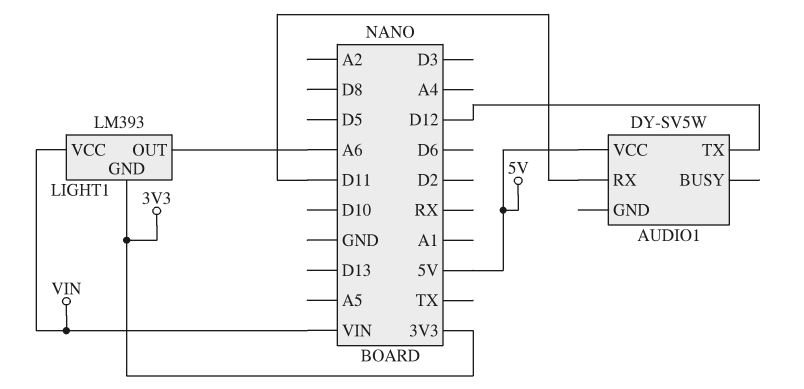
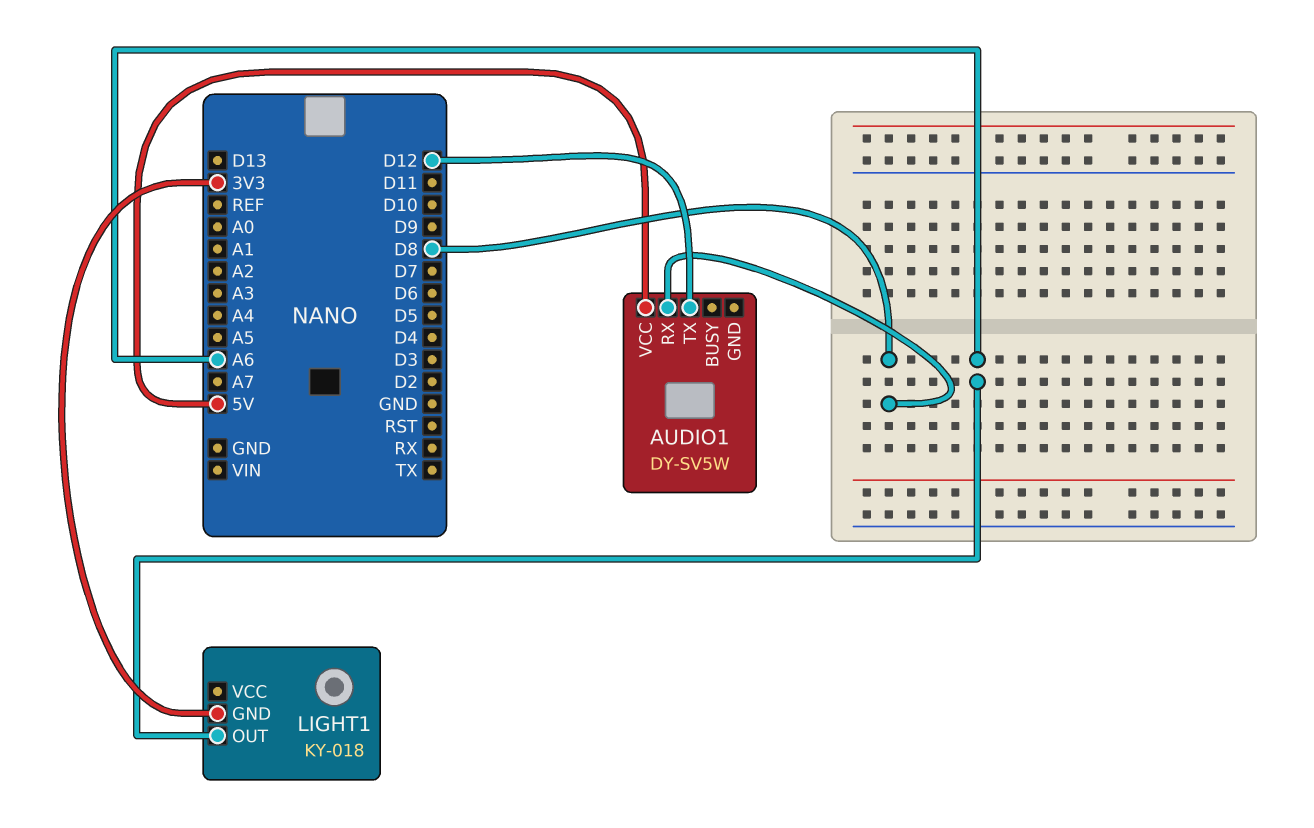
AUDIO1 pin RX: D11 -> D8
LIGHT1: LM393 -> KY-018
LIGHT1 pin VCC: VIN -> none

